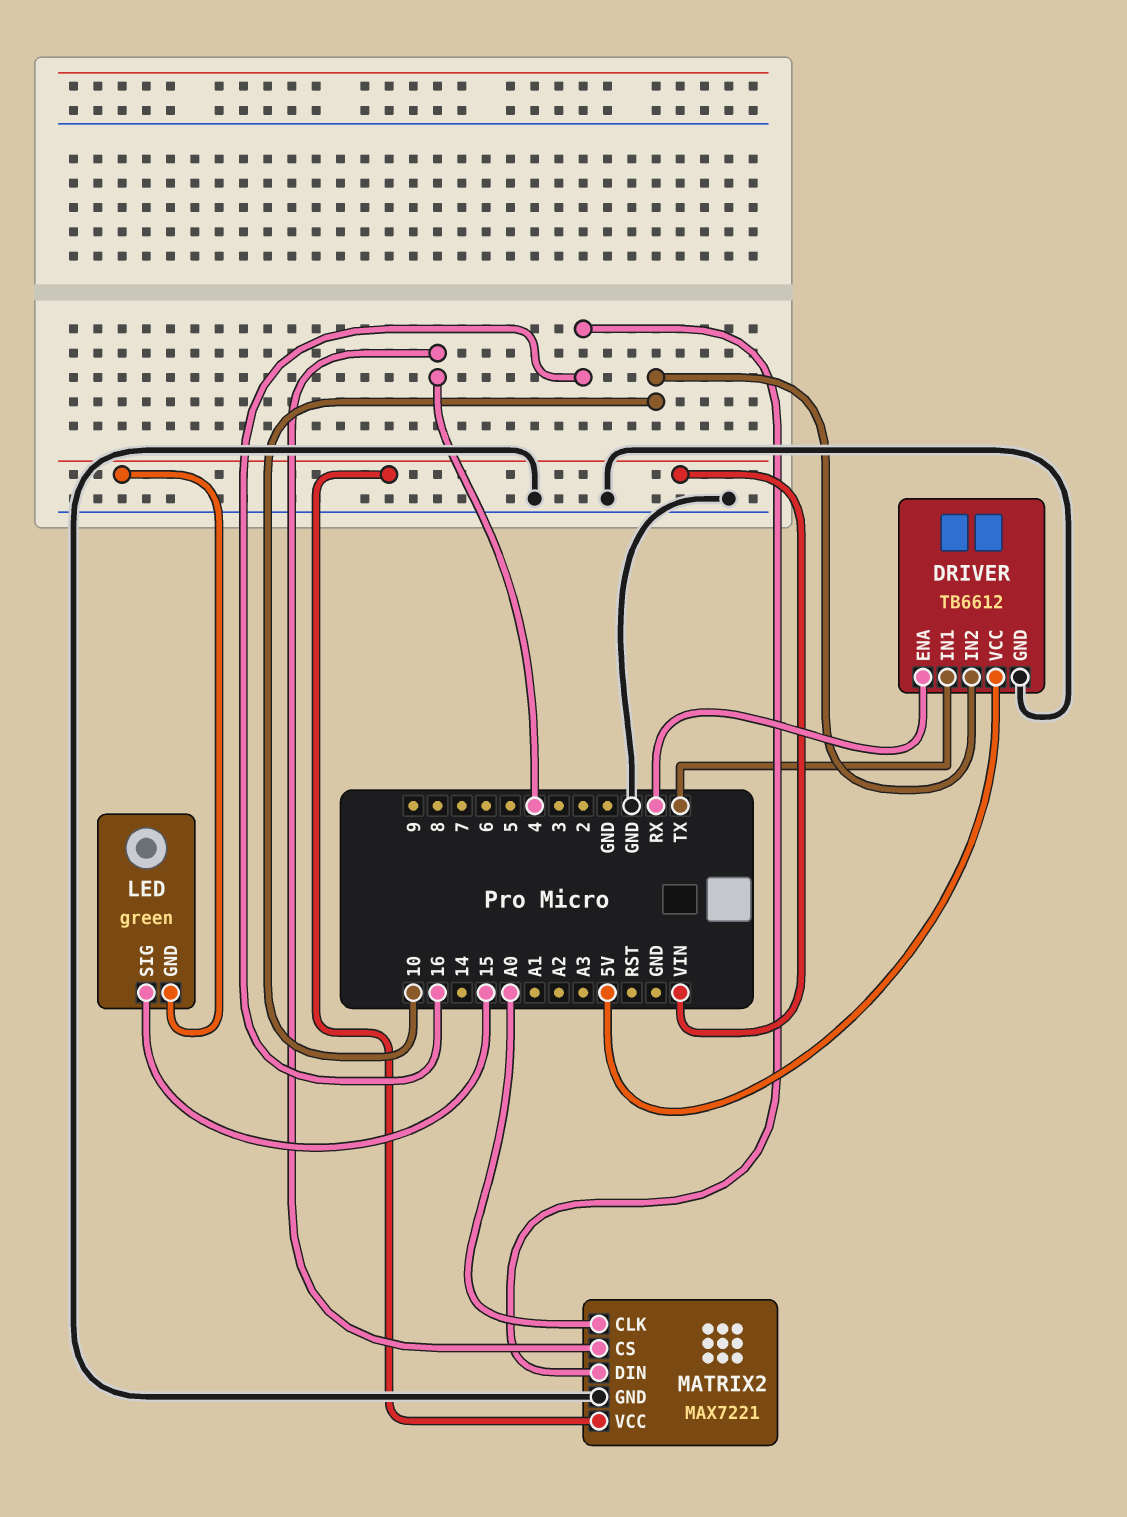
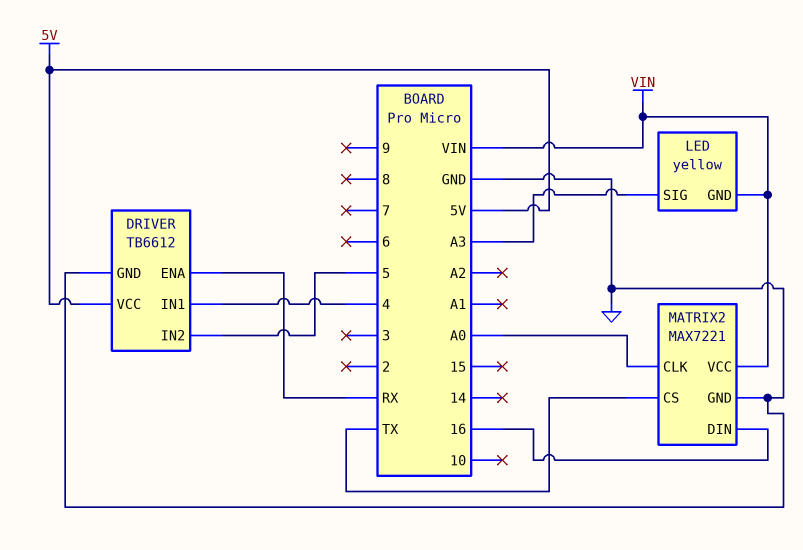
DRIVER pin IN1: TX -> 4
DRIVER pin IN2: 10 -> 5
LED: green -> yellow
LED pin SIG: 15 -> A3
MATRIX2 pin CS: 4 -> TX

